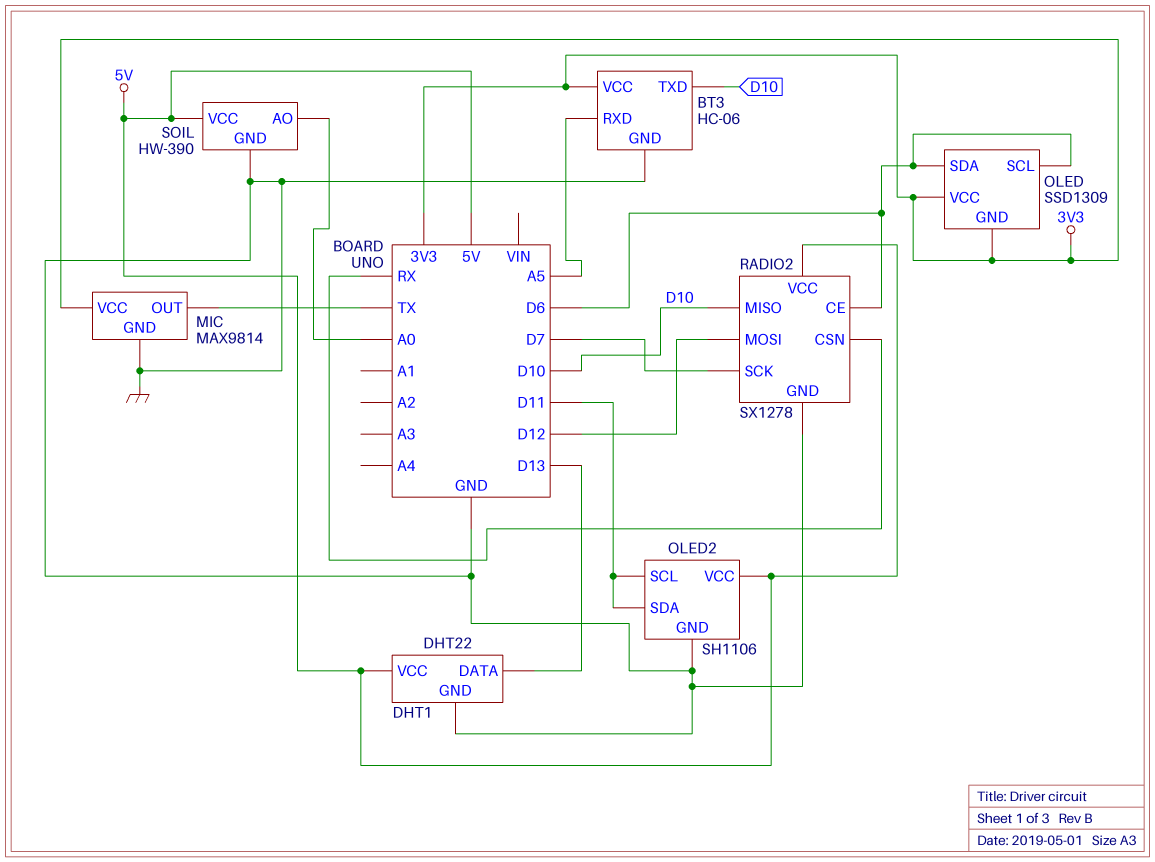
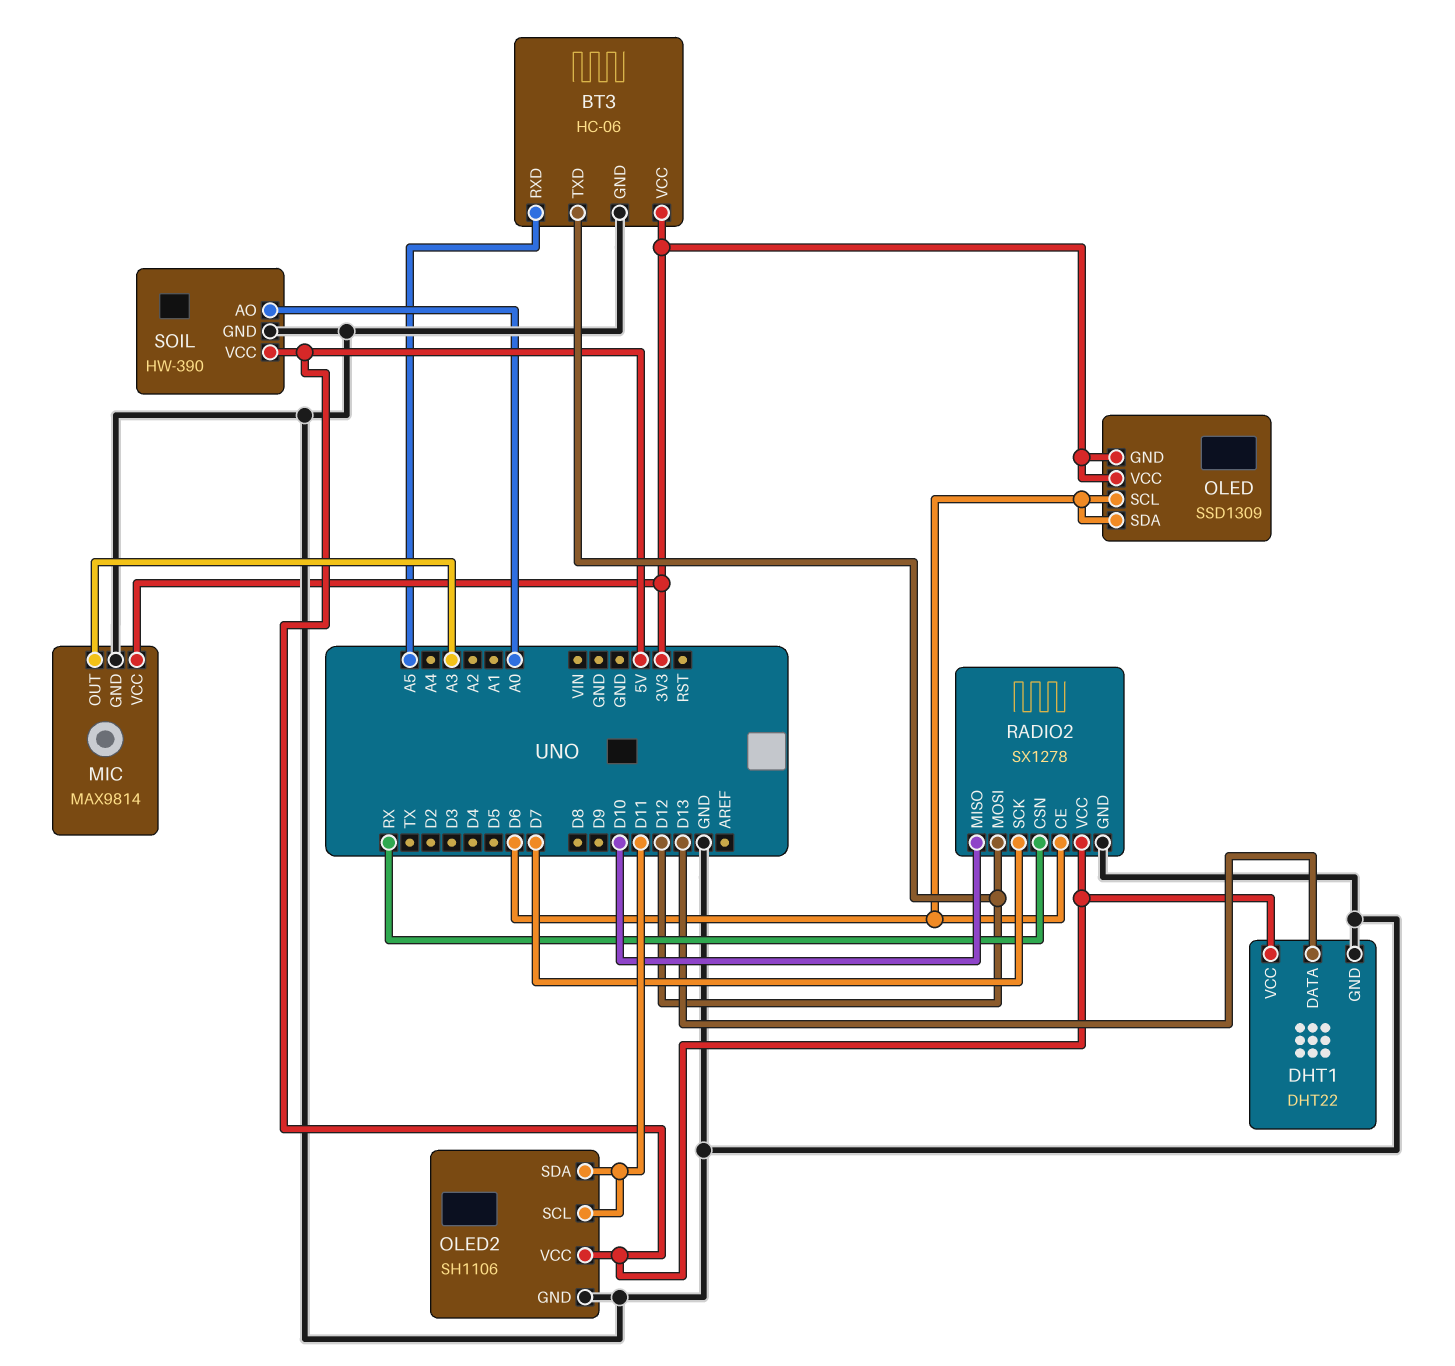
BT3 pin TXD: D10 -> D12
MIC pin OUT: TX -> A3

